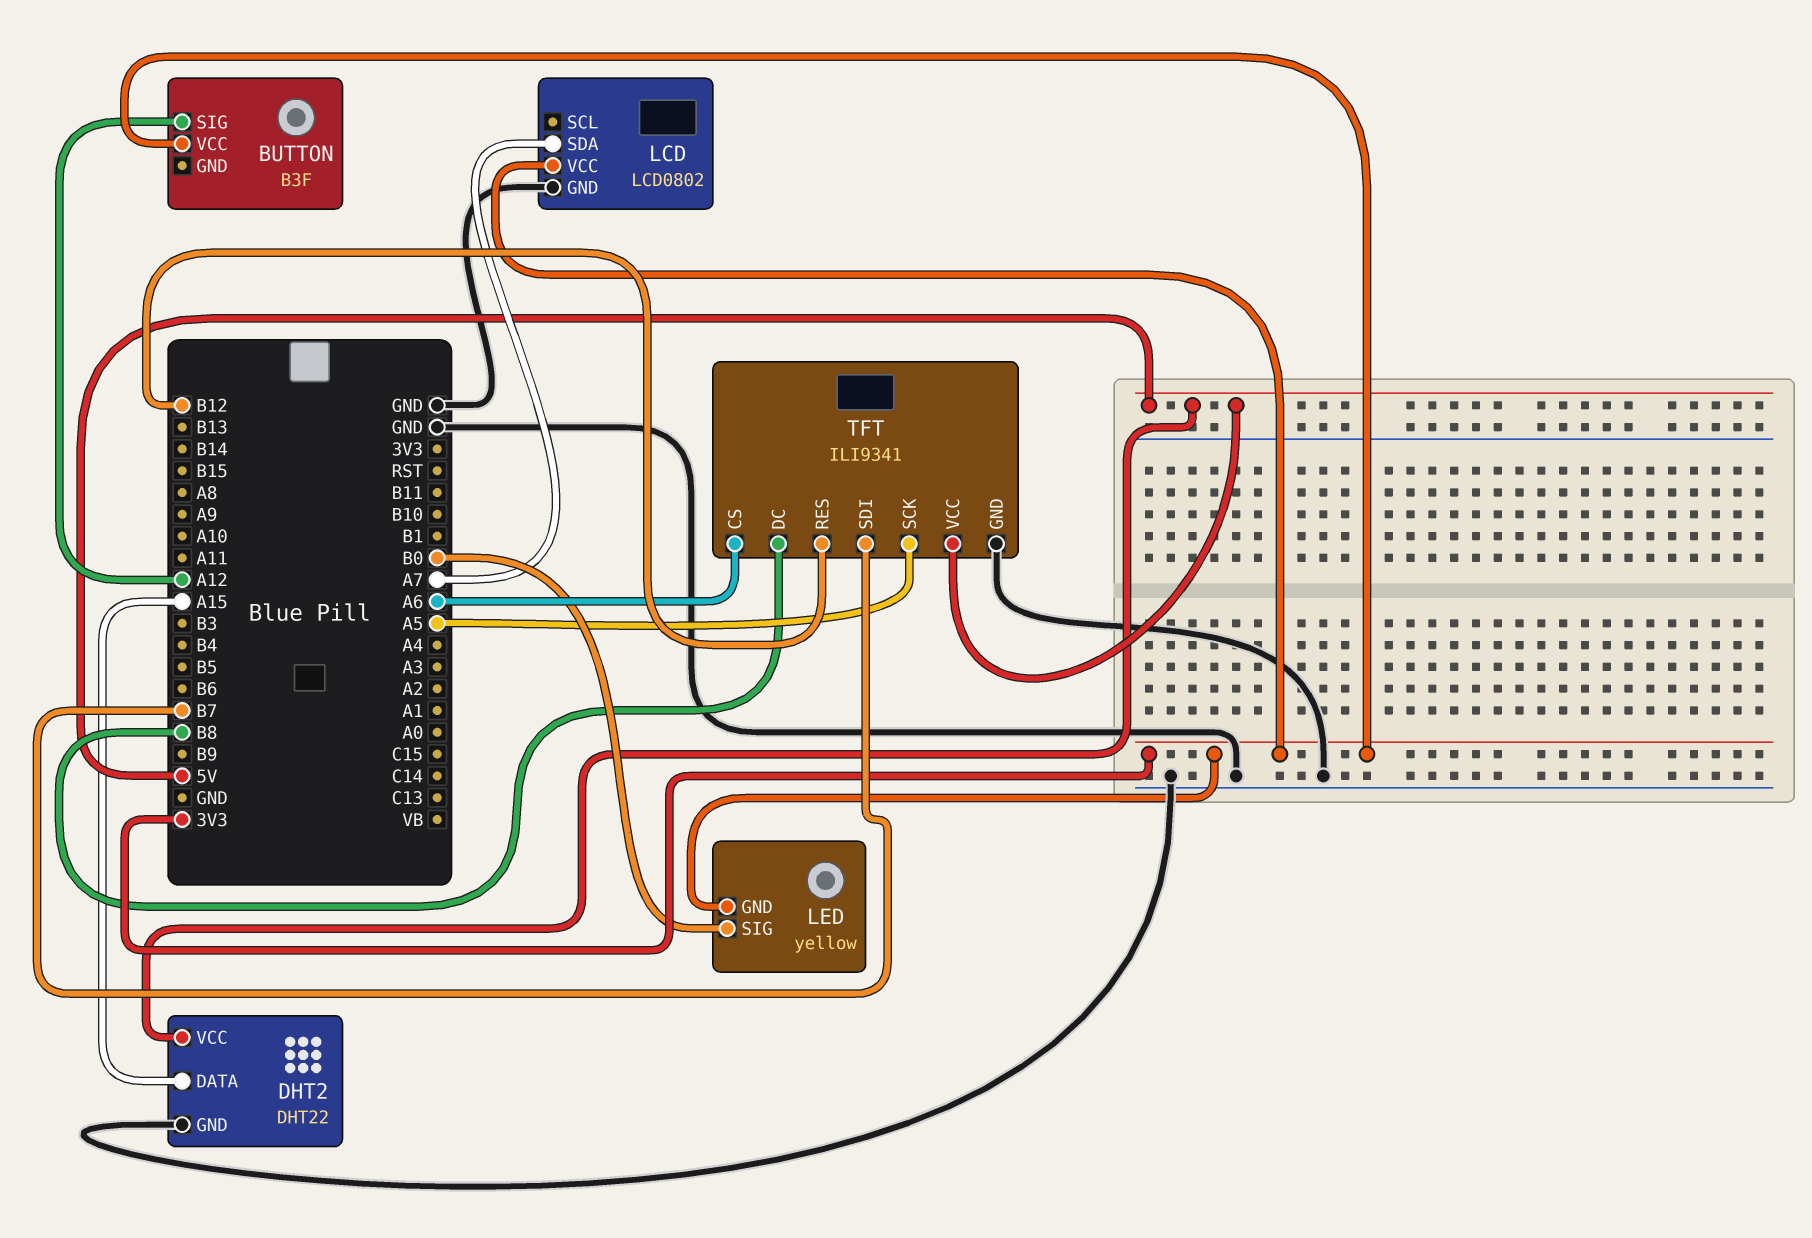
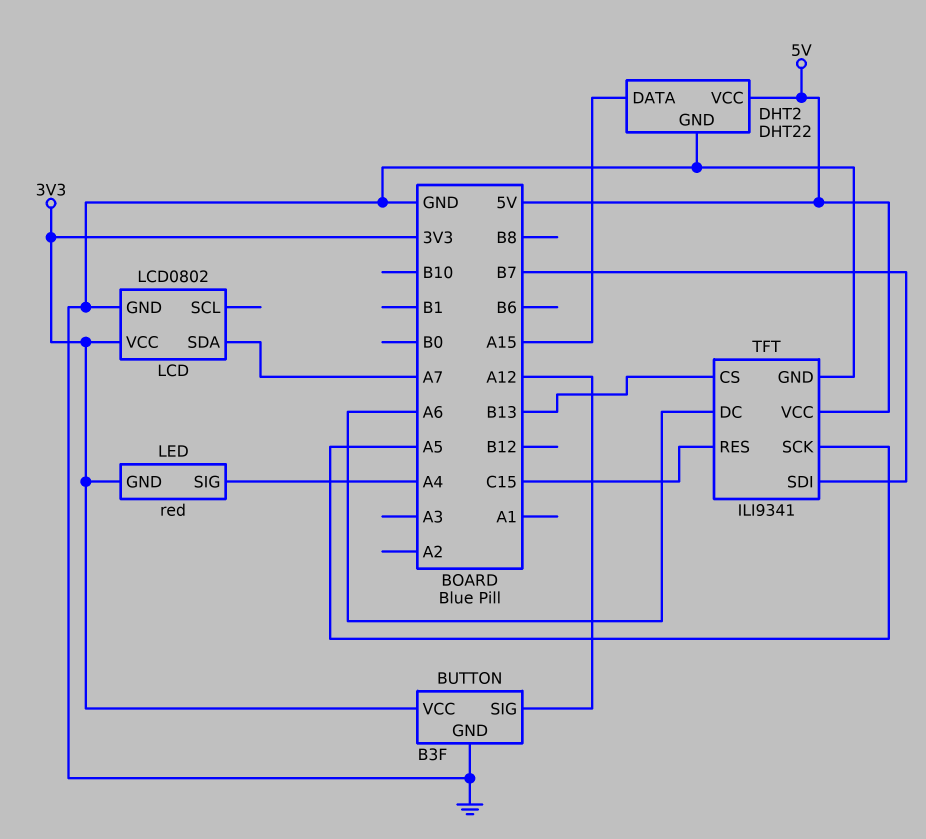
BUTTON pin GND: none -> GND
LED: yellow -> red
LED pin SIG: B0 -> A4
TFT pin CS: A6 -> B13
TFT pin DC: B8 -> A6
TFT pin RES: B12 -> C15

